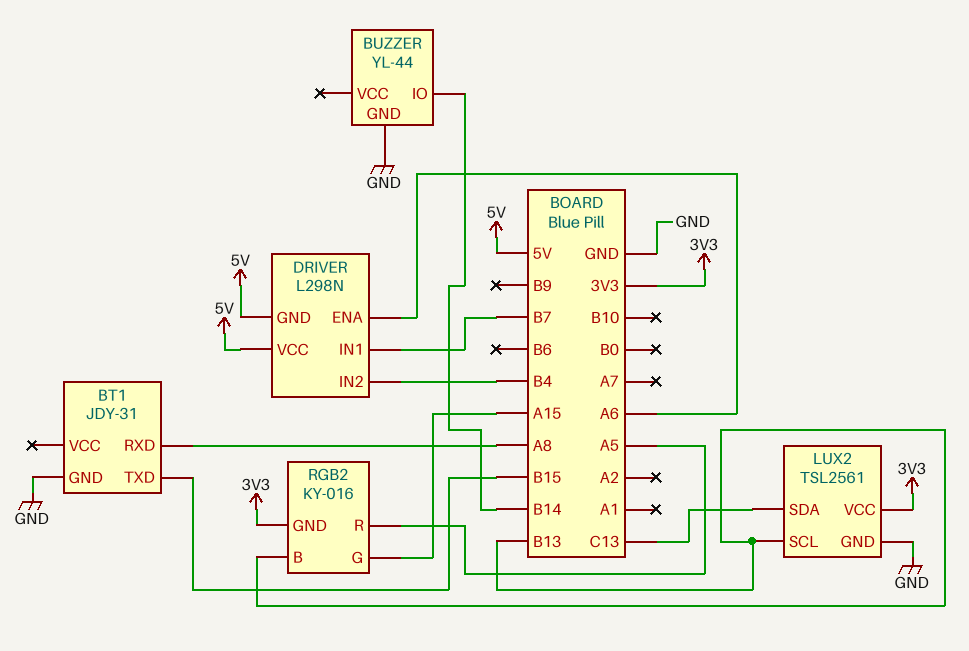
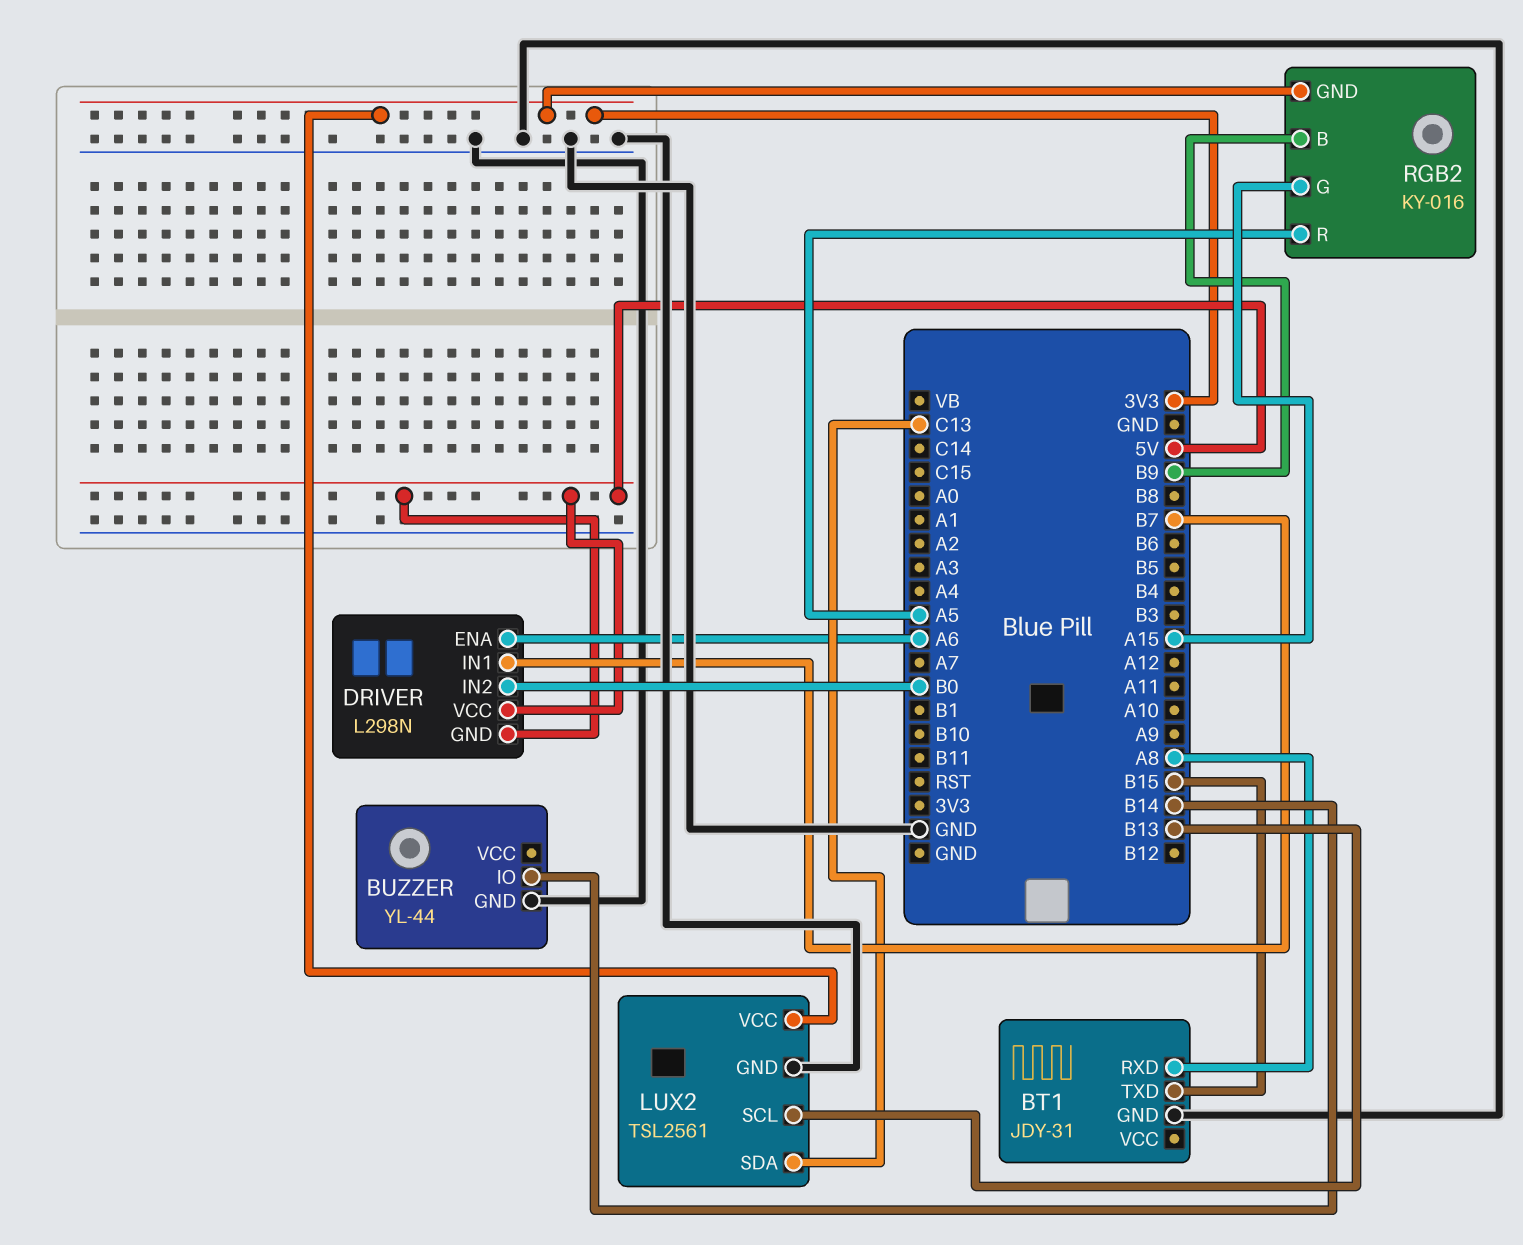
DRIVER pin IN2: B4 -> B0
RGB2 pin B: B13 -> B9

